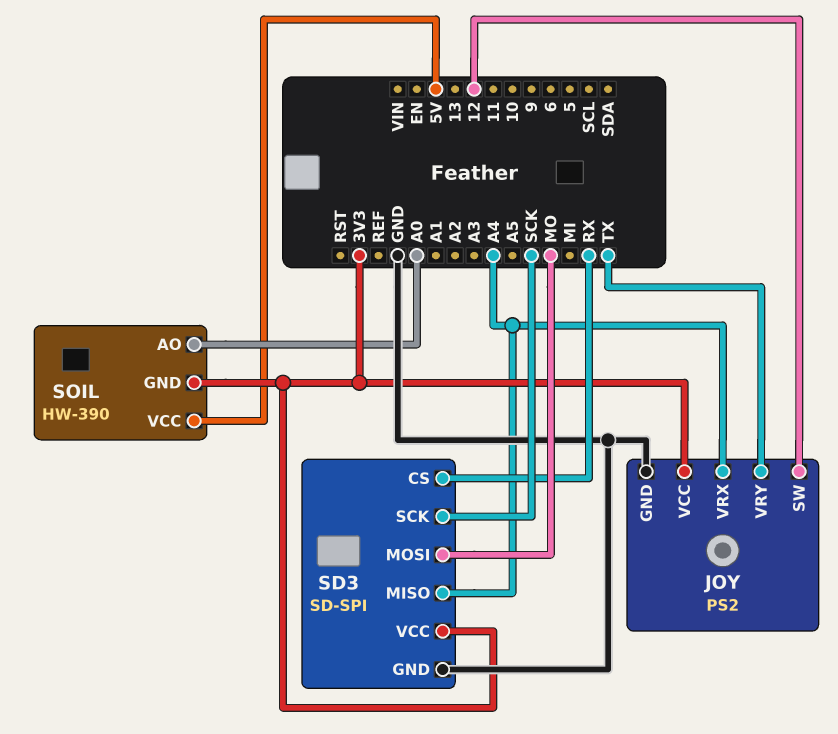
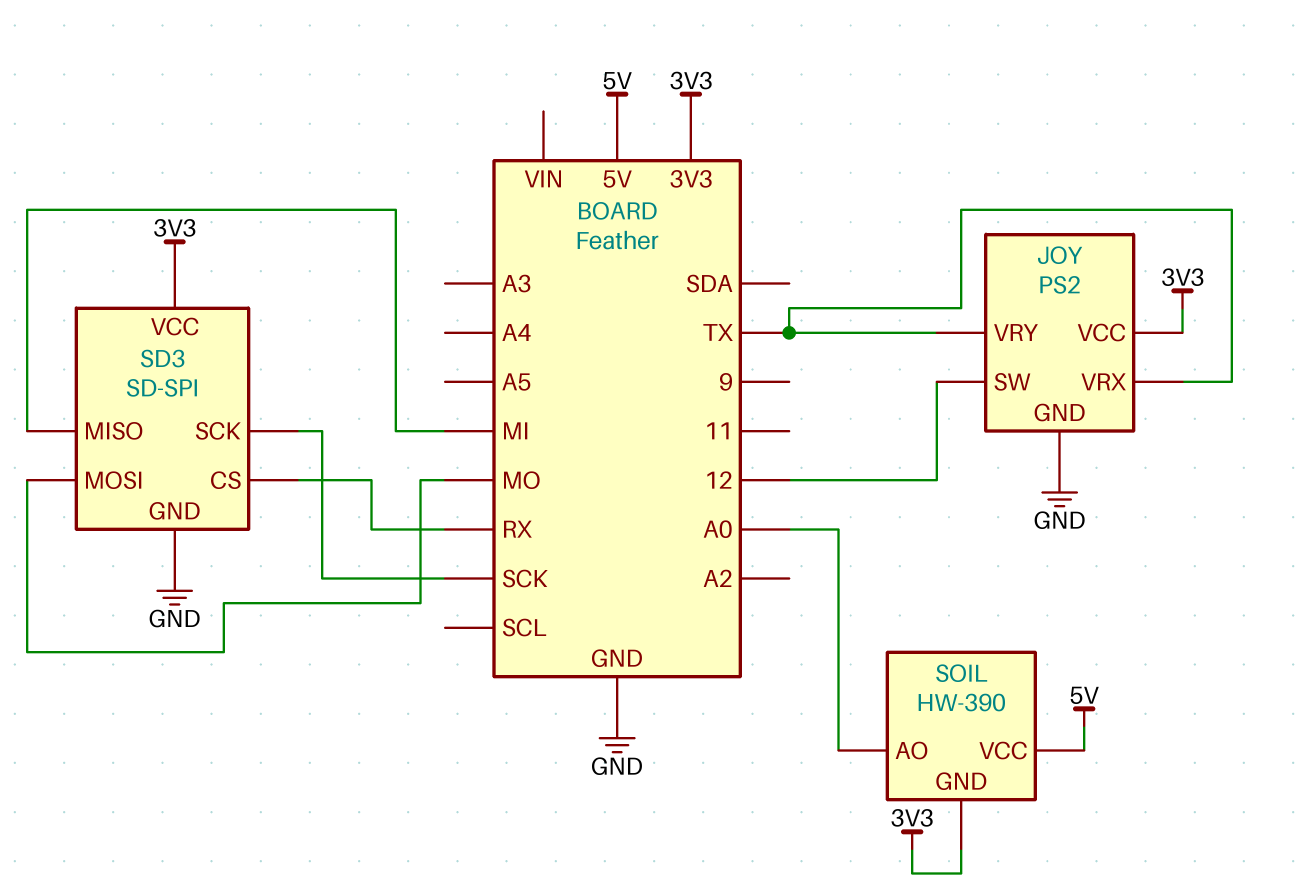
JOY pin VRX: A4 -> TX
SD3 pin MISO: A4 -> MI

